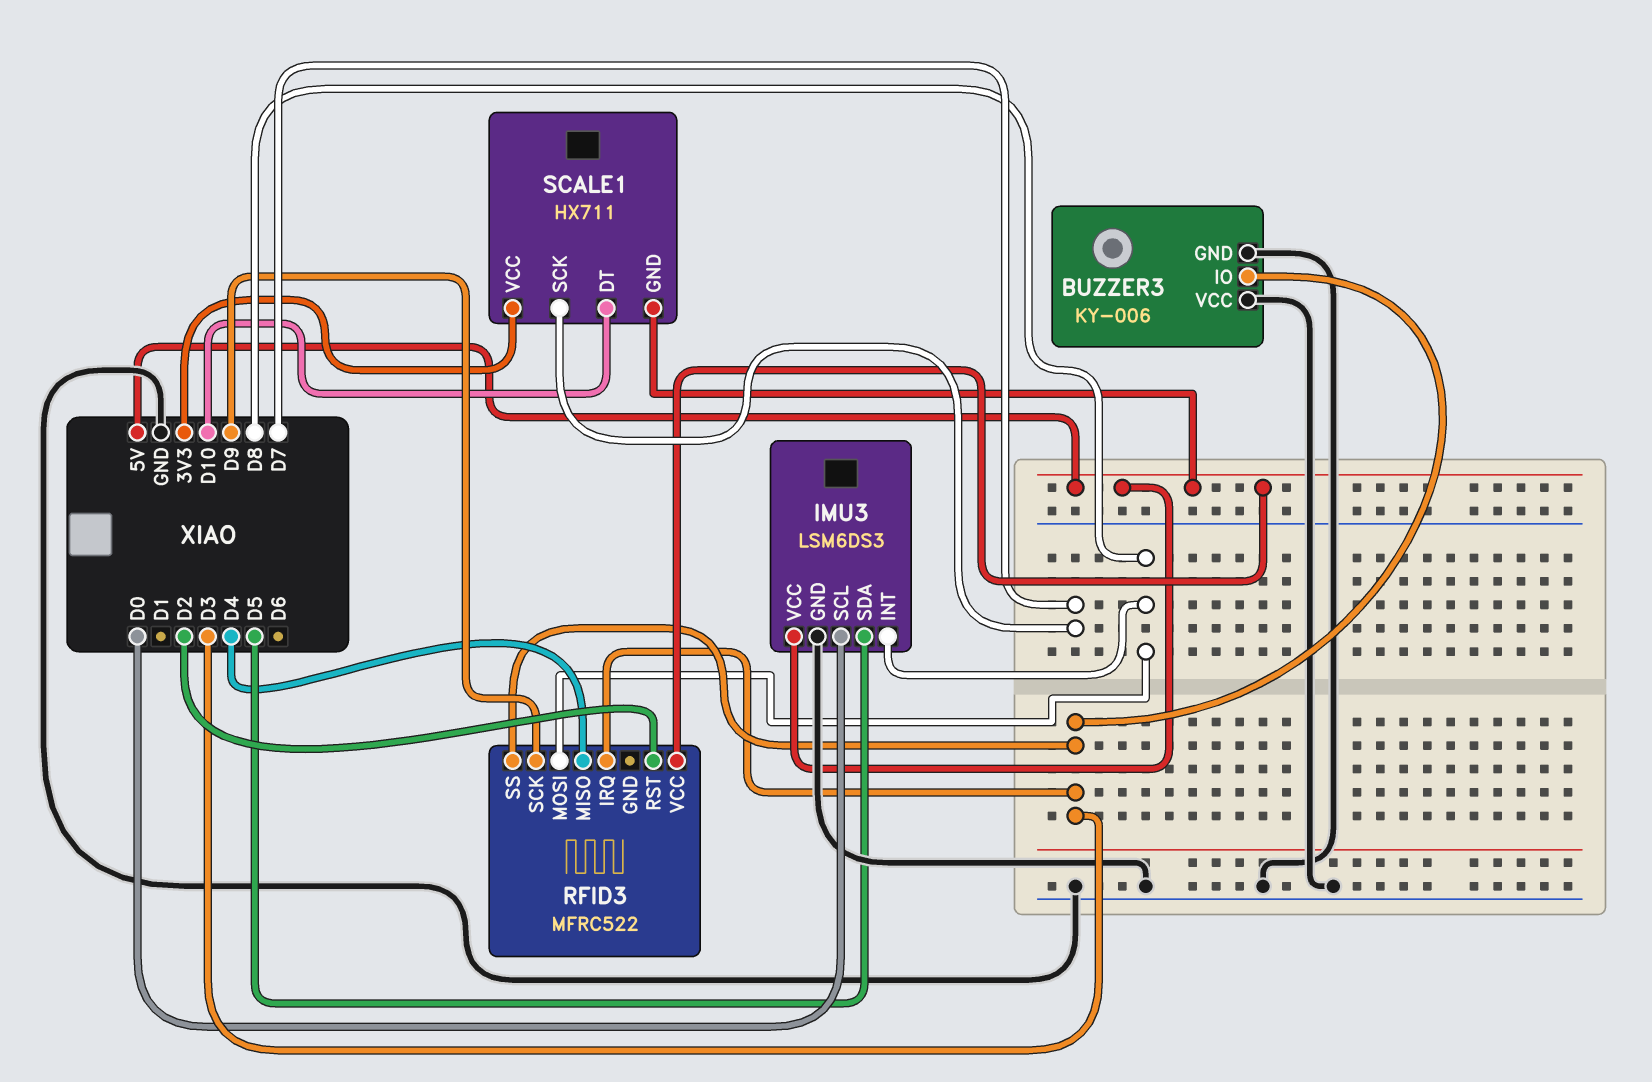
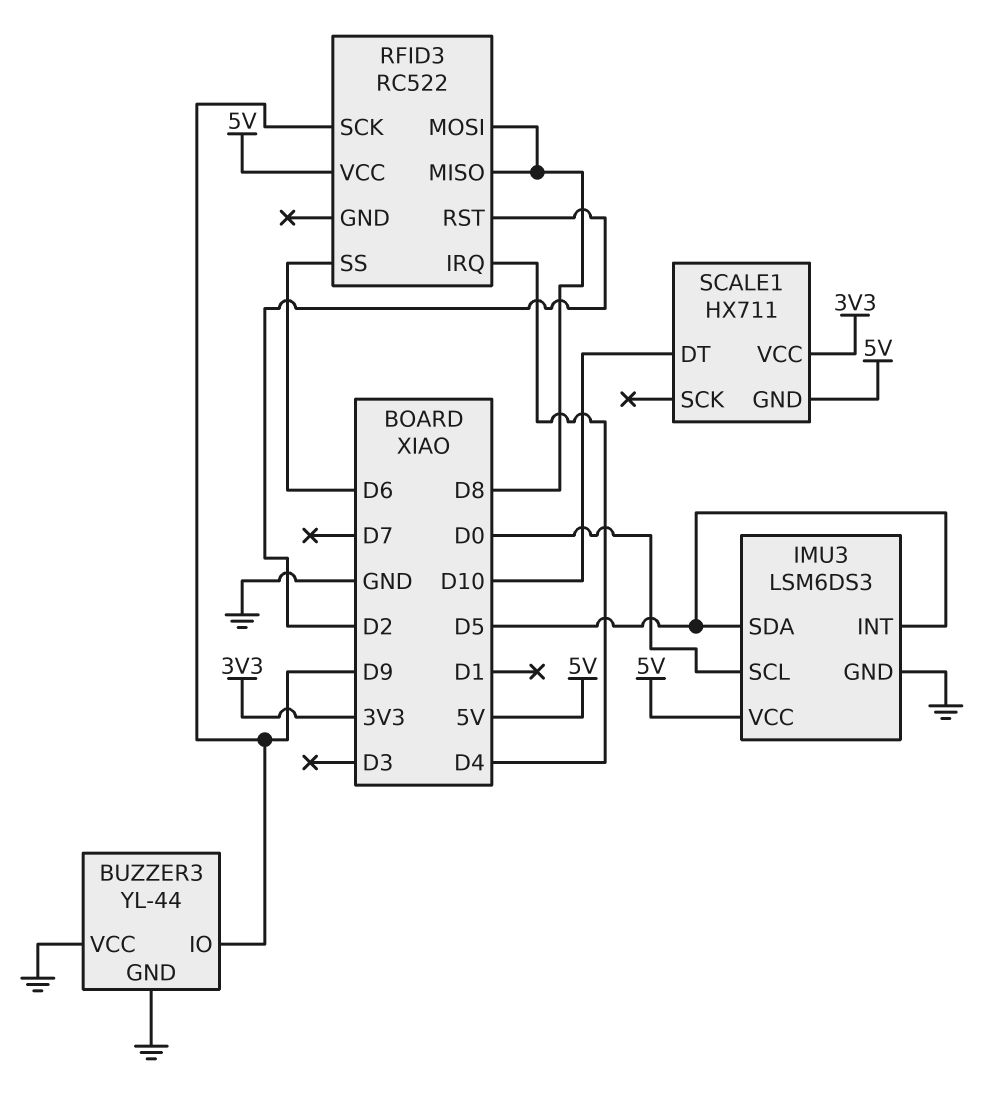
BUZZER3: KY-006 -> YL-44
BUZZER3 pin IO: D3 -> D9
IMU3 pin INT: D8 -> D5
RFID3: MFRC522 -> RC522
RFID3 pin IRQ: D3 -> D4
RFID3 pin MISO: D4 -> D8
RFID3 pin SS: D3 -> D6
SCALE1 pin SCK: D7 -> none

